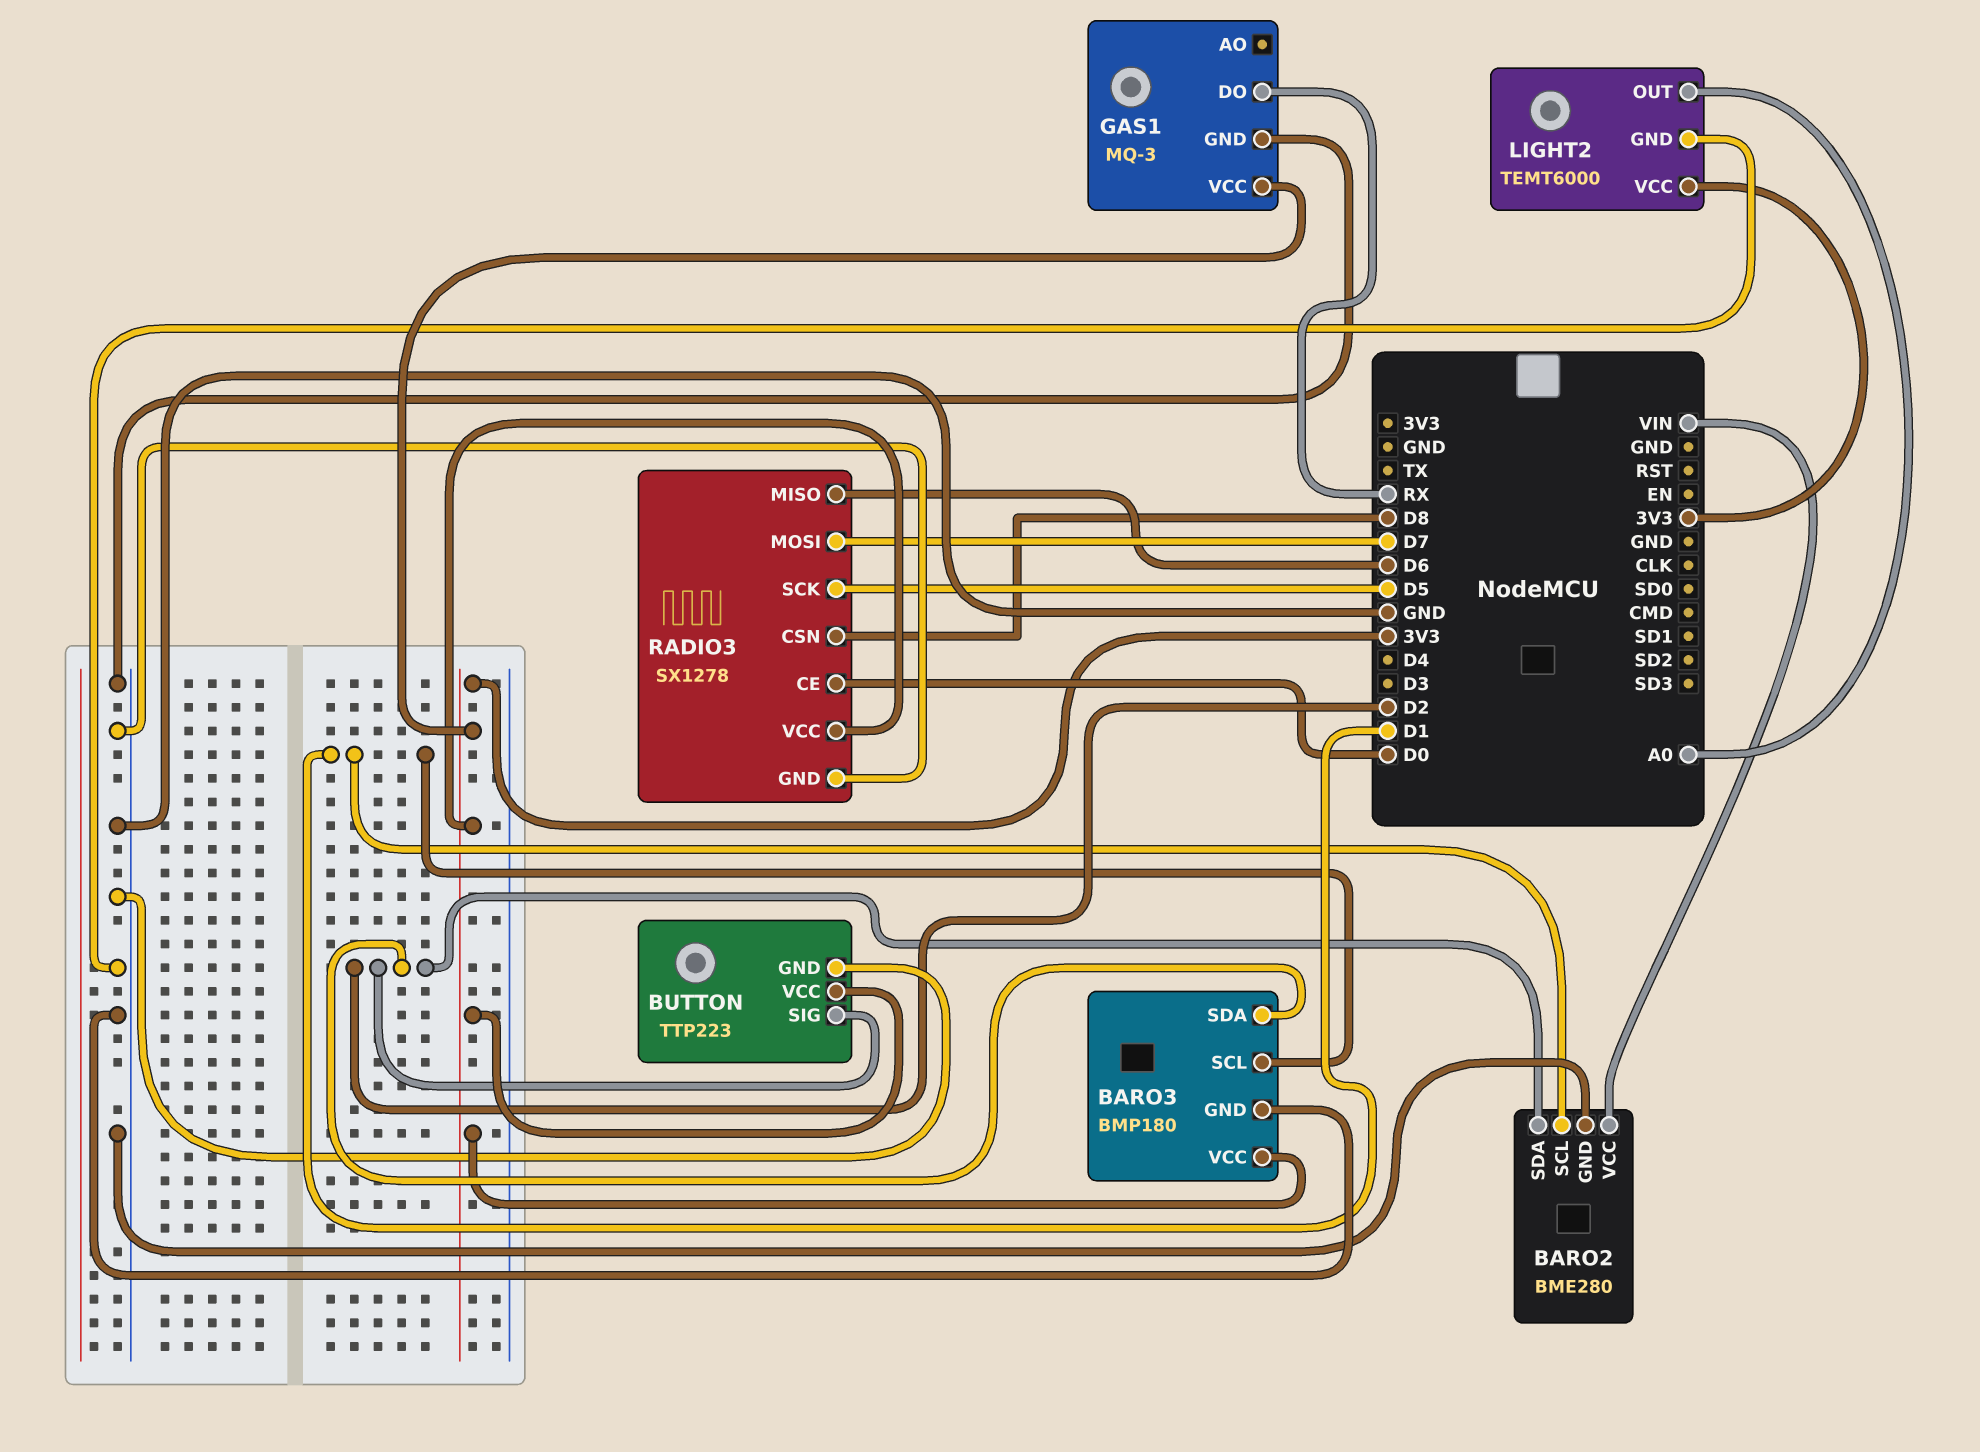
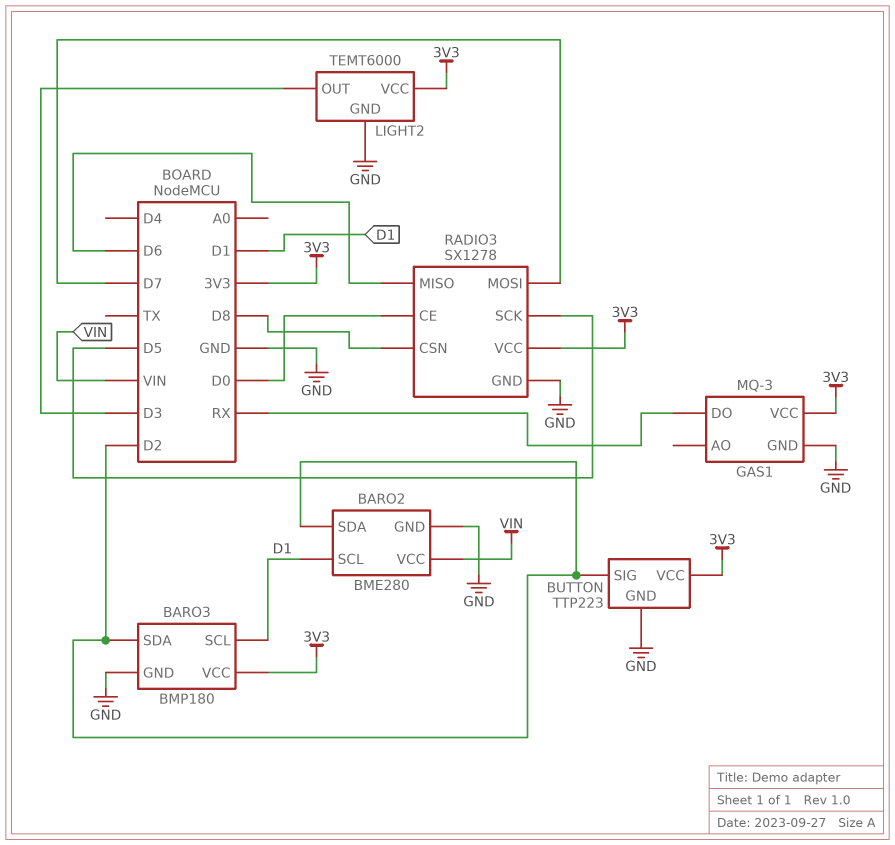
LIGHT2 pin OUT: A0 -> D3

